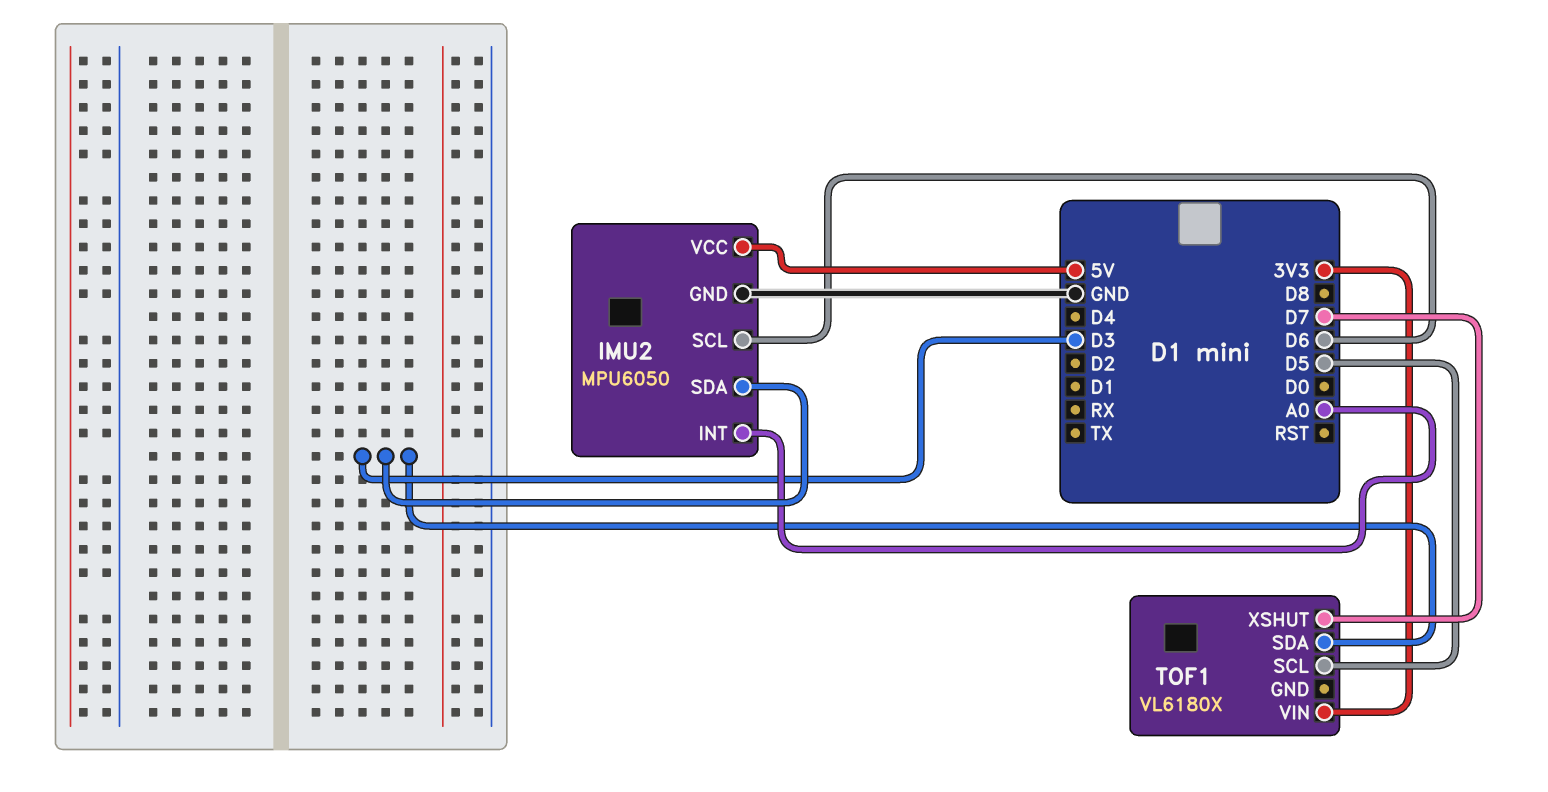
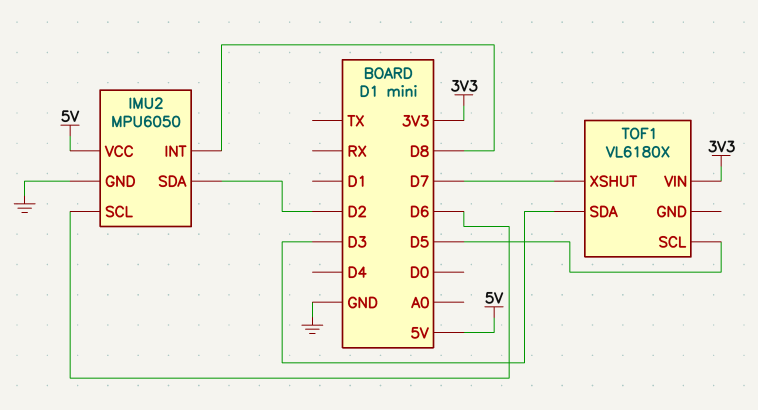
IMU2 pin INT: A0 -> D8
IMU2 pin SDA: D3 -> D2

